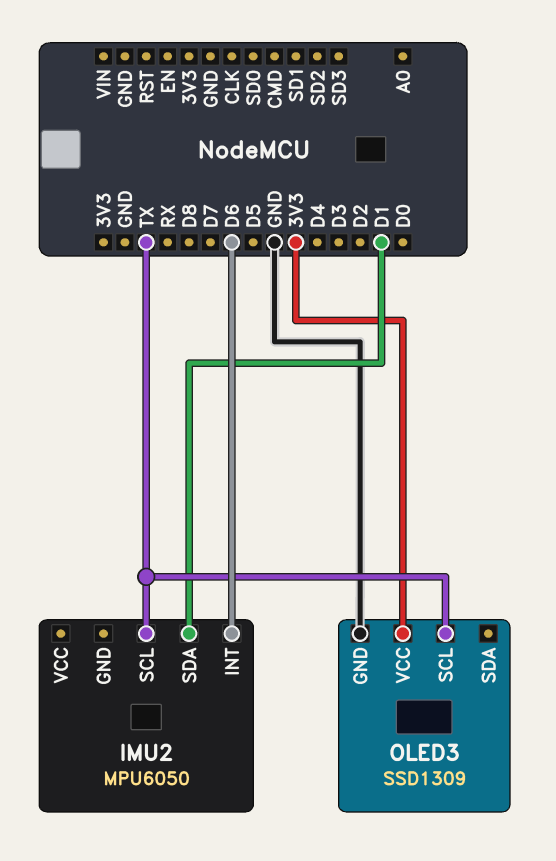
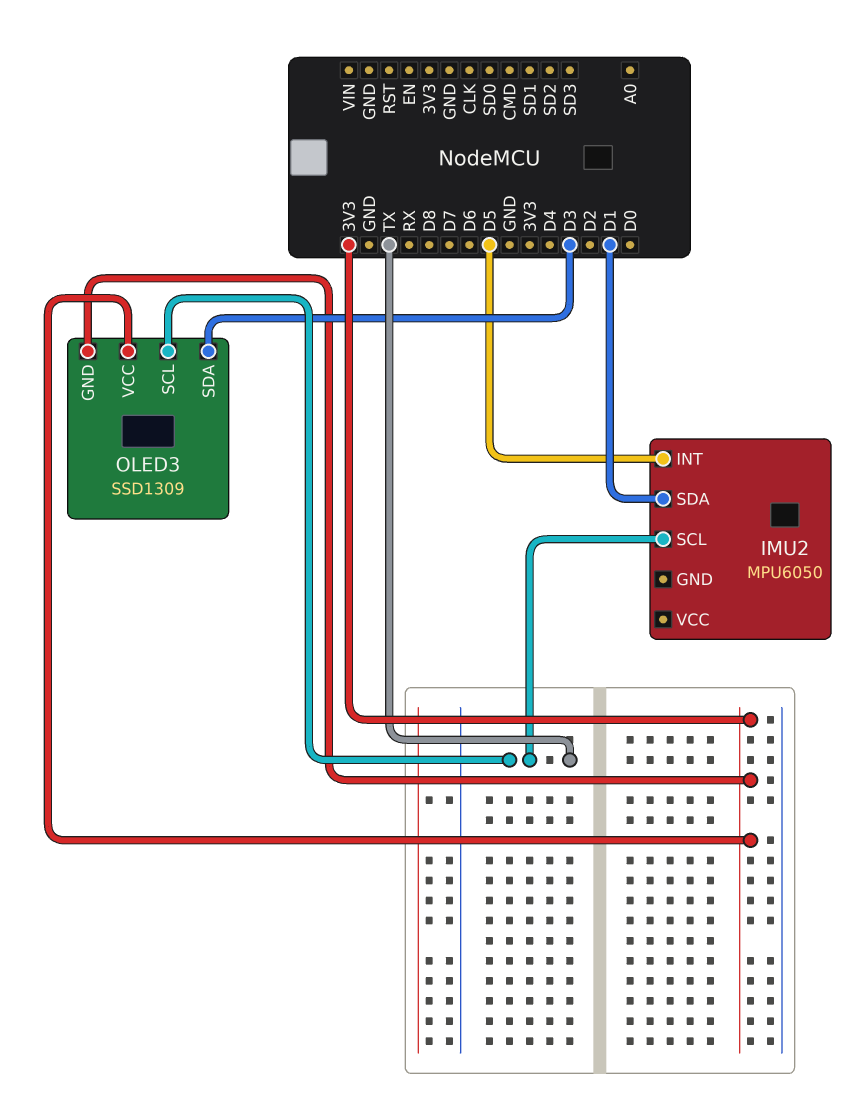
IMU2 pin INT: D6 -> D5
OLED3 pin GND: GND -> 3V3
OLED3 pin SDA: none -> D3

